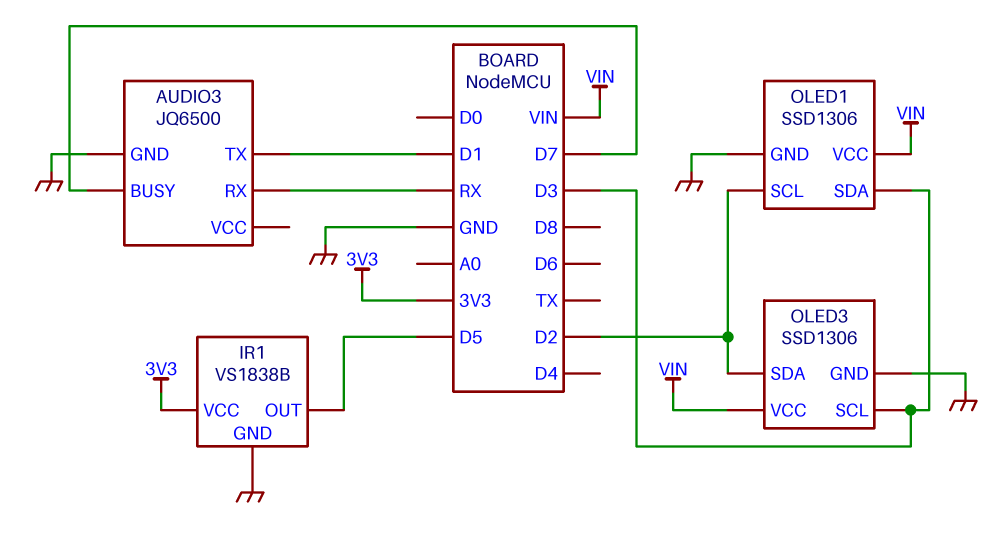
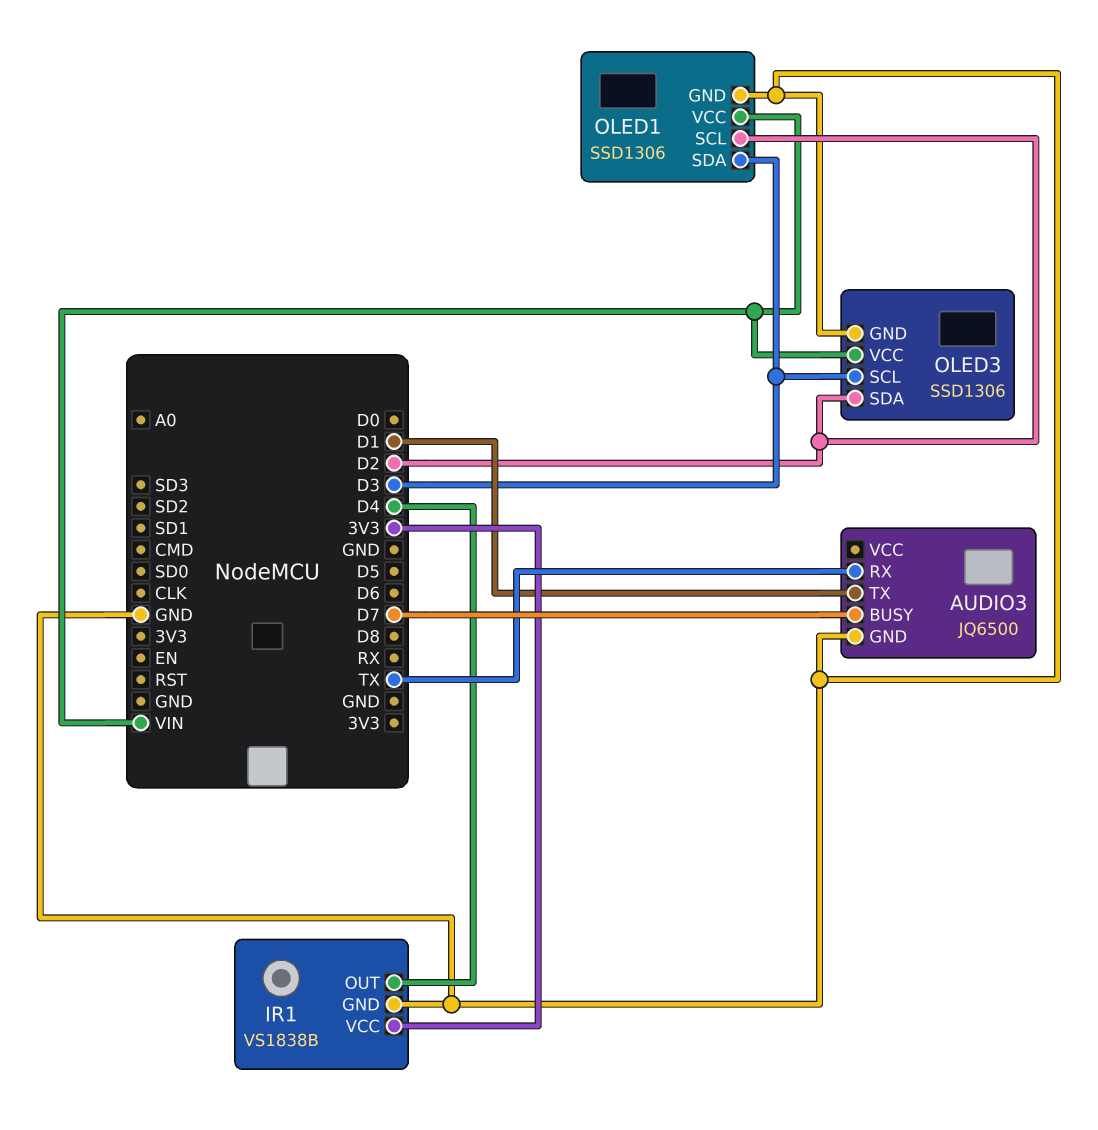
AUDIO3 pin RX: RX -> TX
IR1 pin OUT: D5 -> D4

